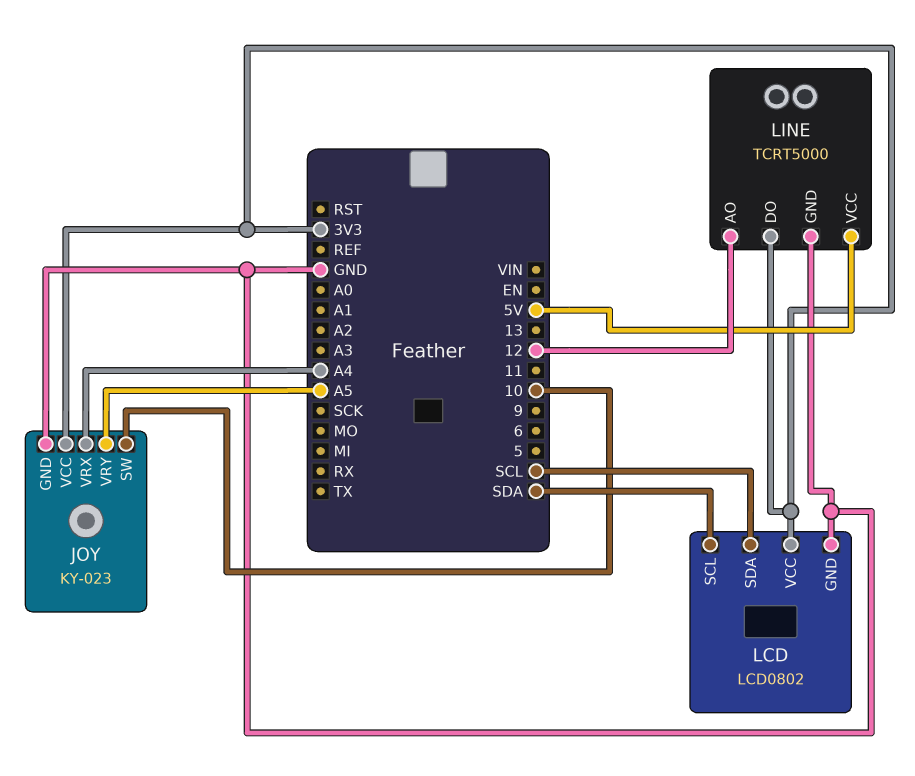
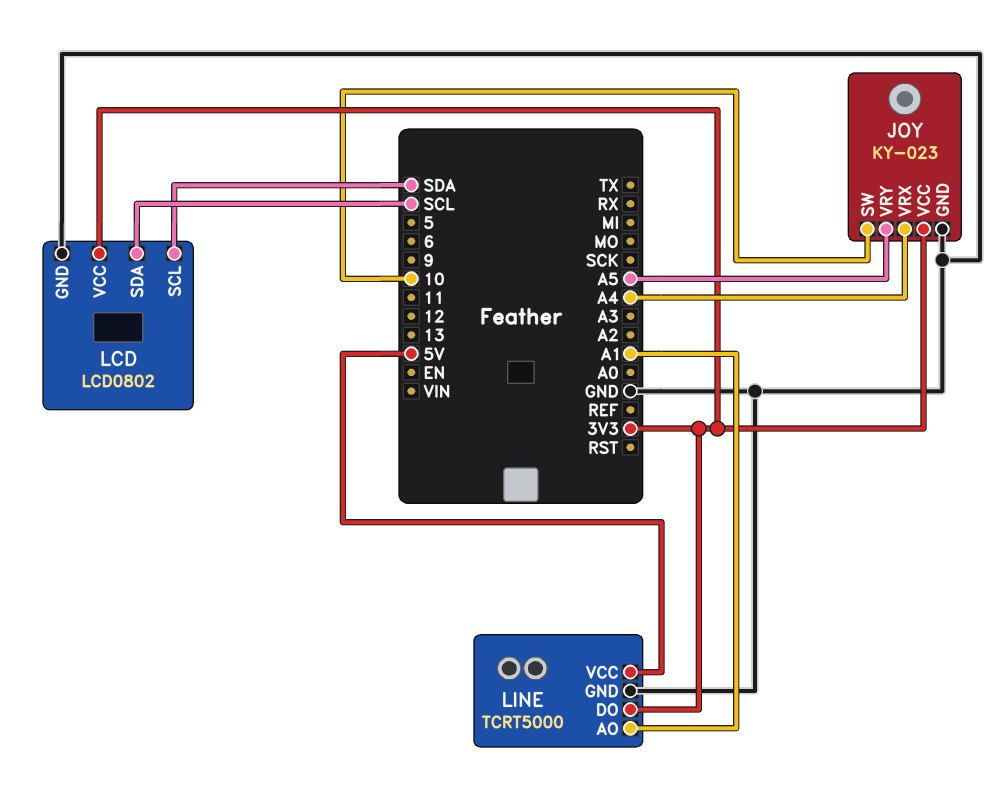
LINE pin AO: 12 -> A1

